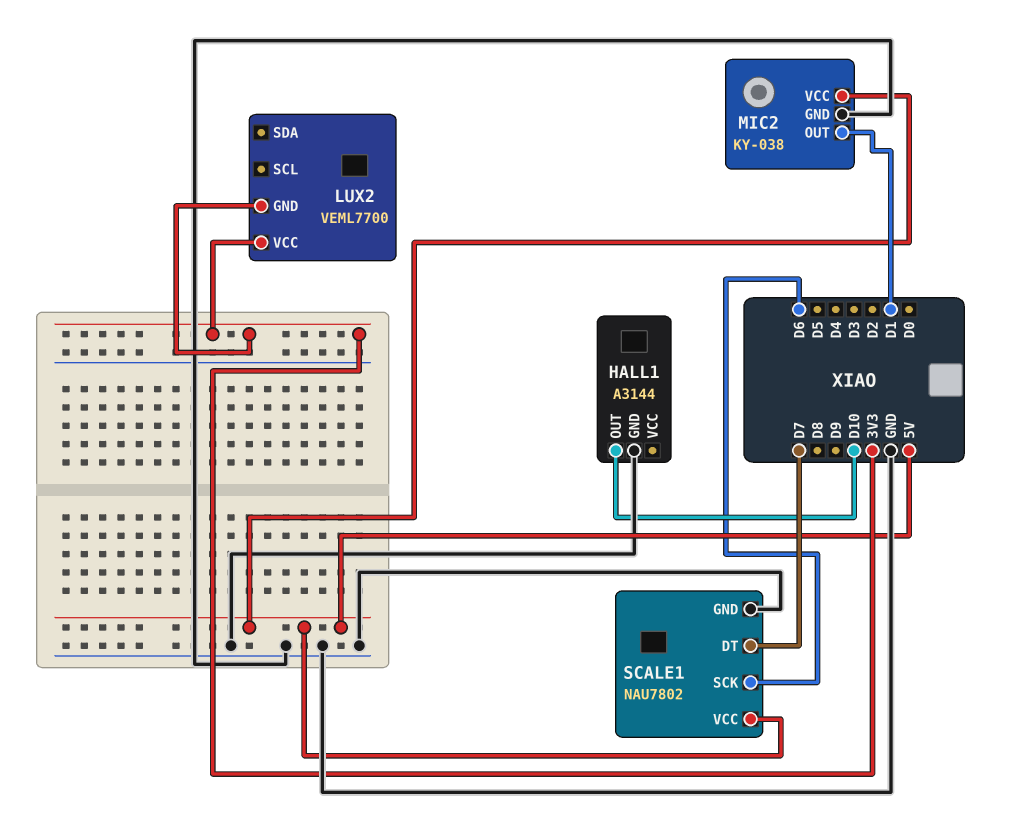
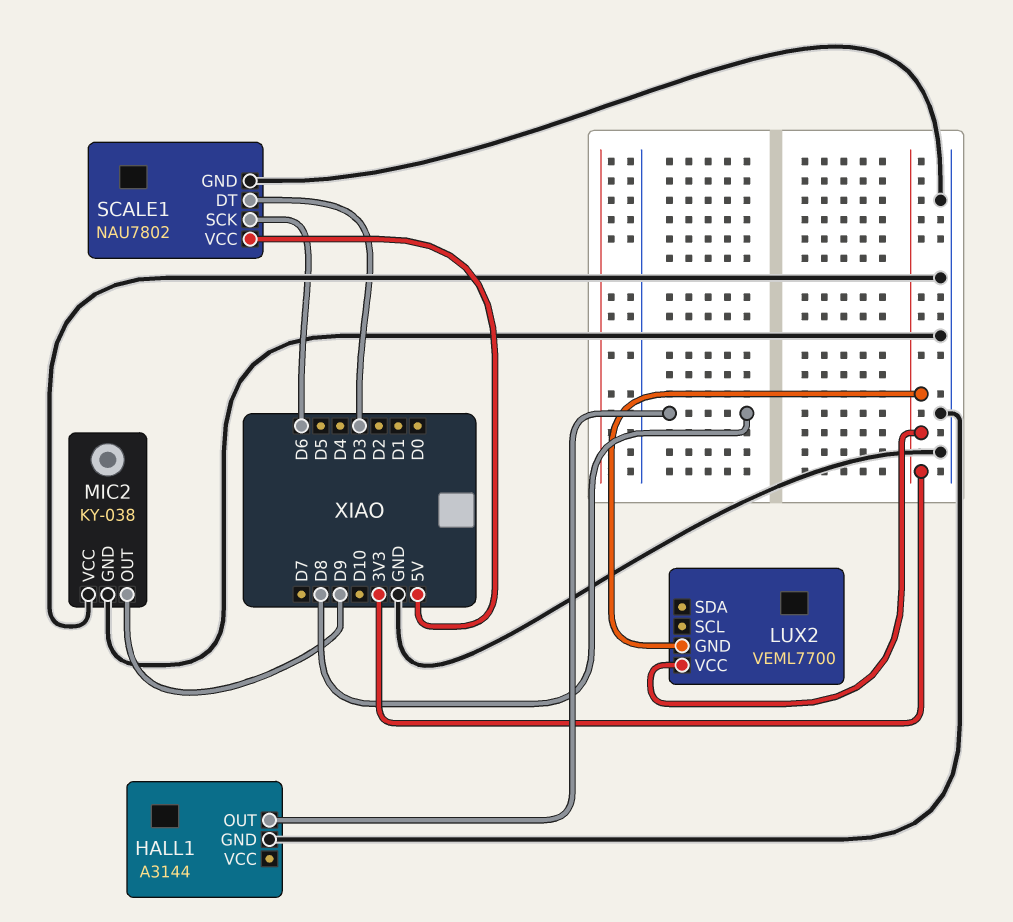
HALL1 pin OUT: D10 -> D8
MIC2 pin OUT: D1 -> D9
MIC2 pin VCC: 5V -> GND
SCALE1 pin DT: D7 -> D3

